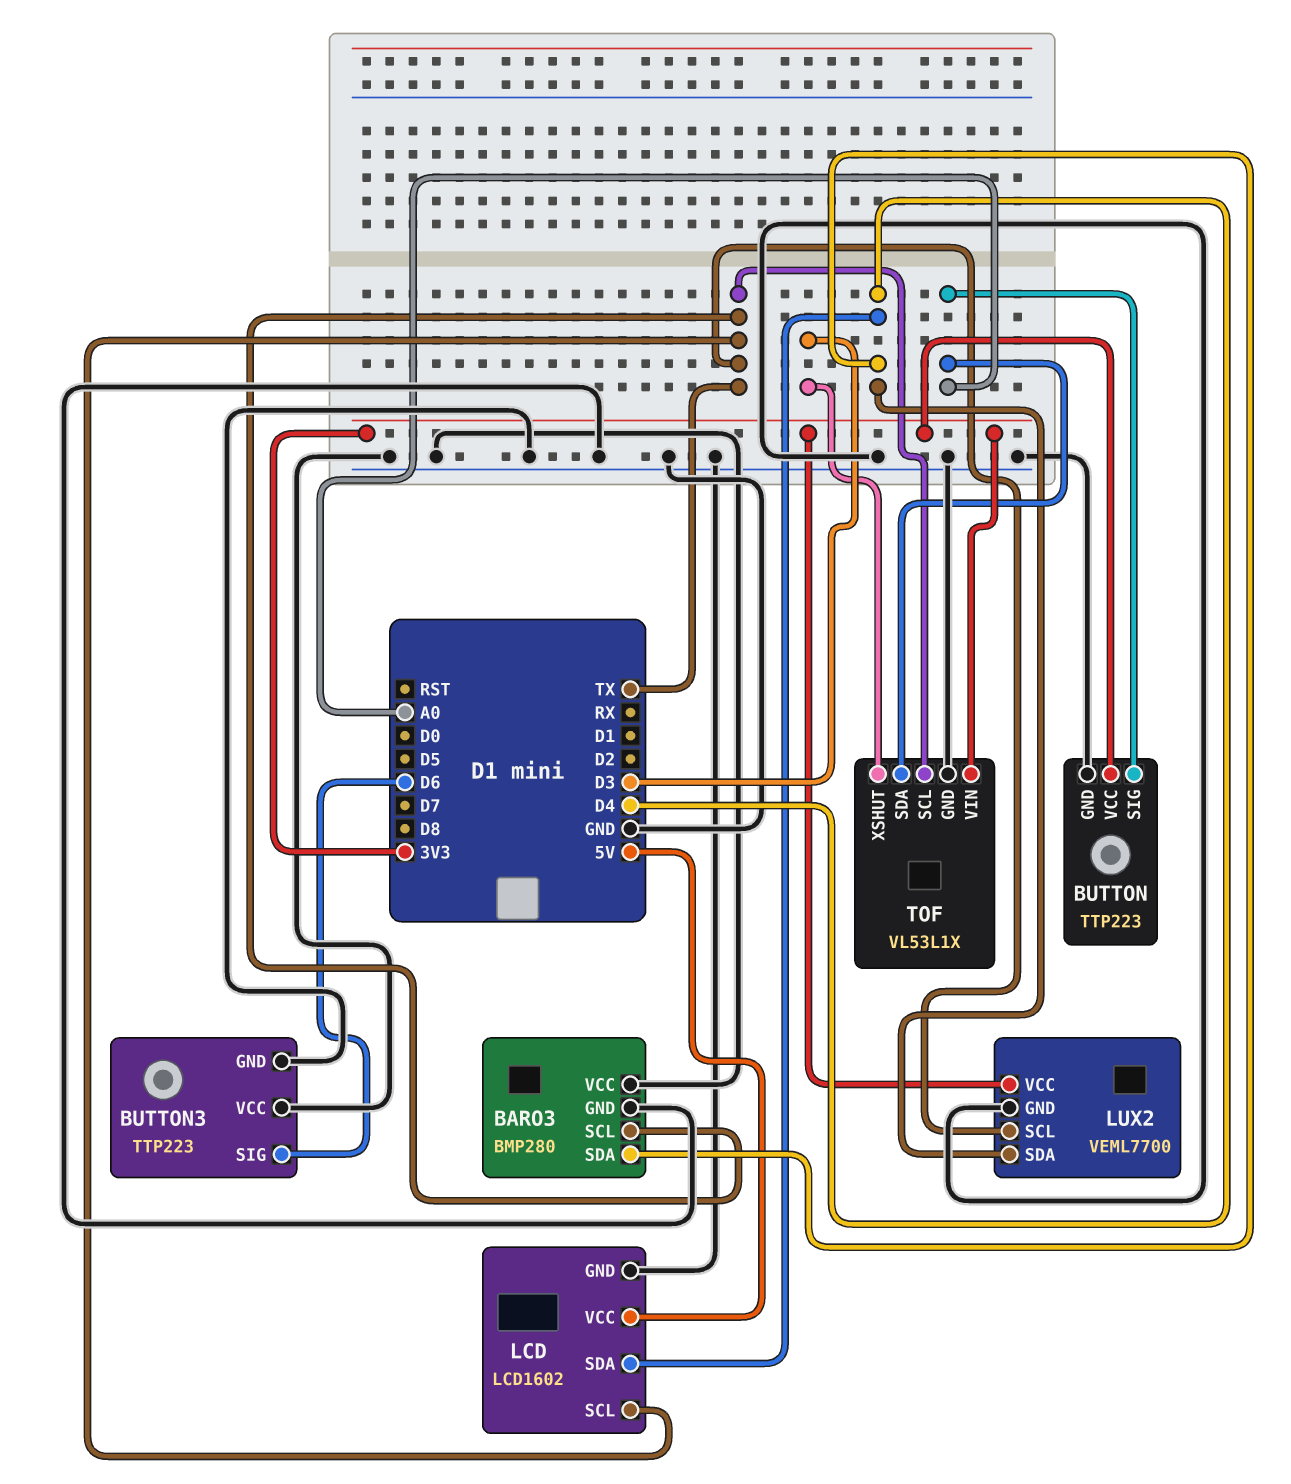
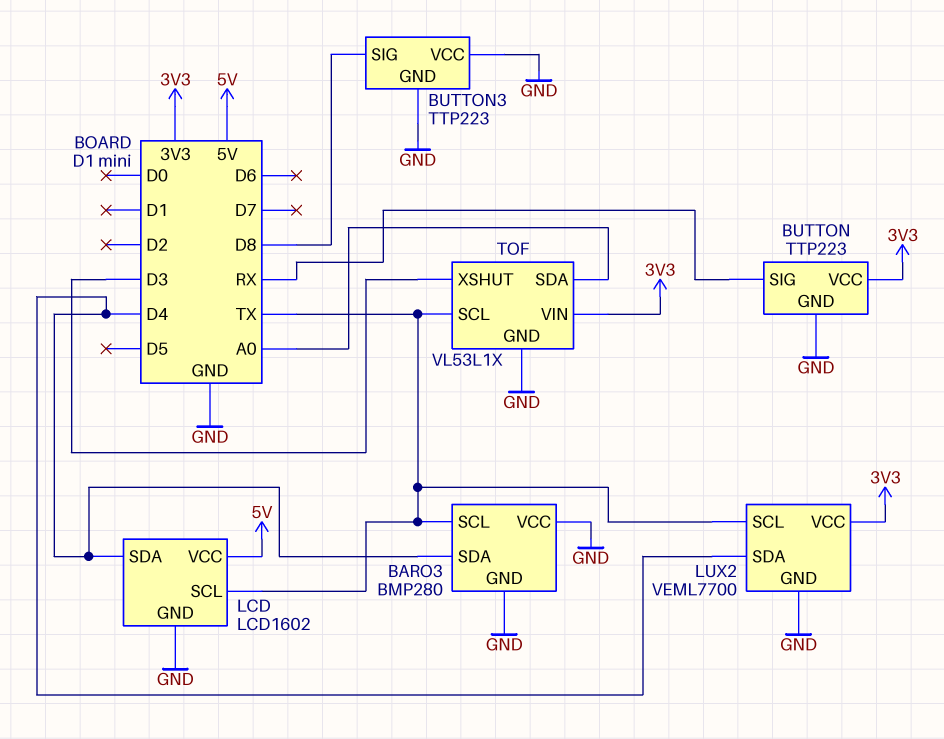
BUTTON pin SIG: A0 -> RX
BUTTON3 pin SIG: D6 -> D8

